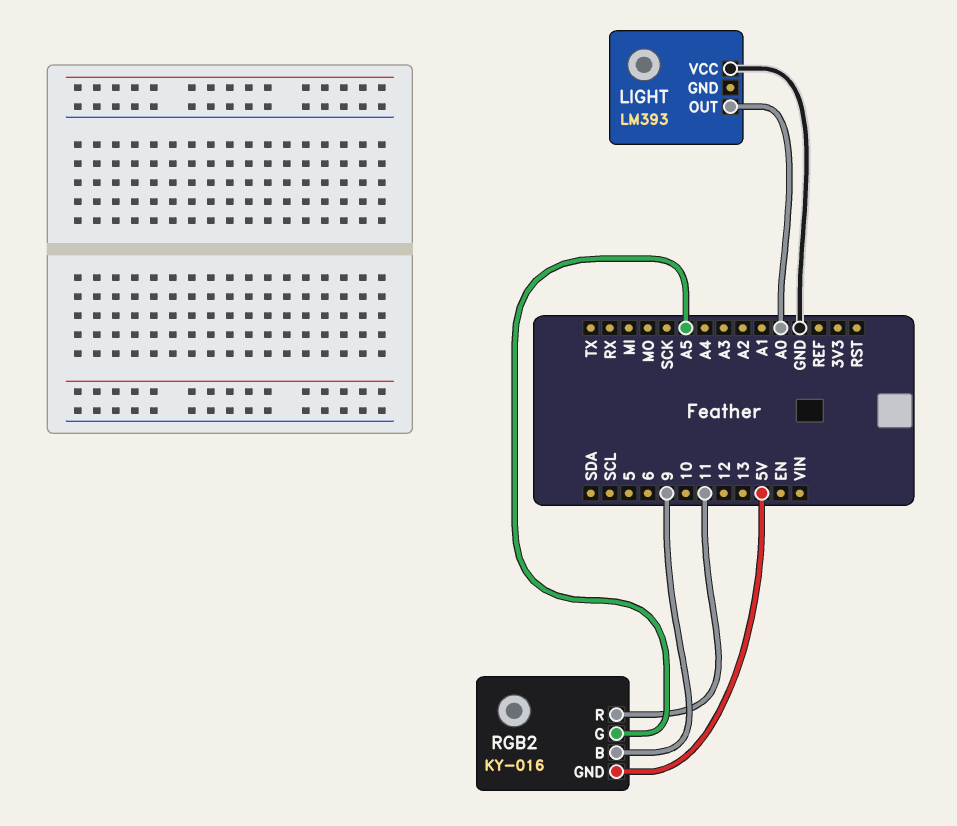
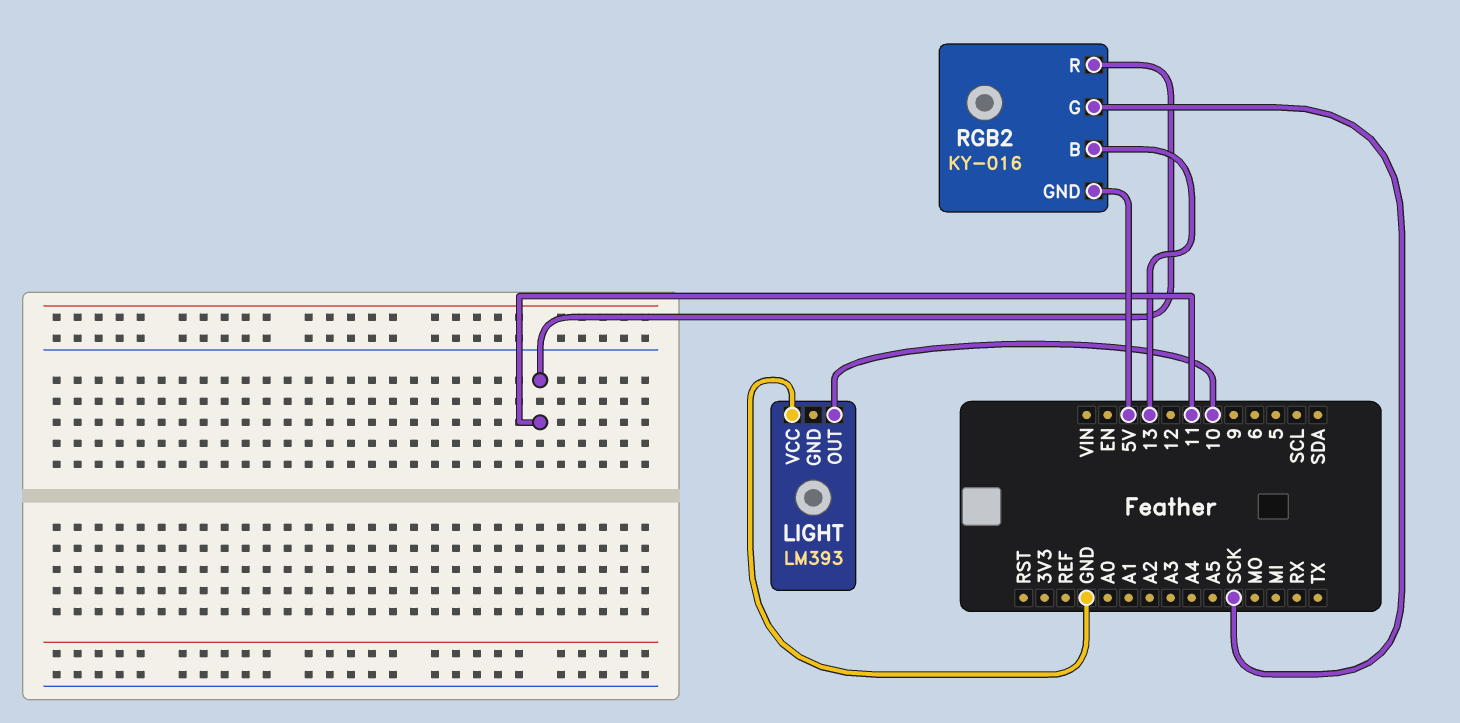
LIGHT pin OUT: A0 -> 10
RGB2 pin B: 9 -> 13
RGB2 pin G: A5 -> SCK

